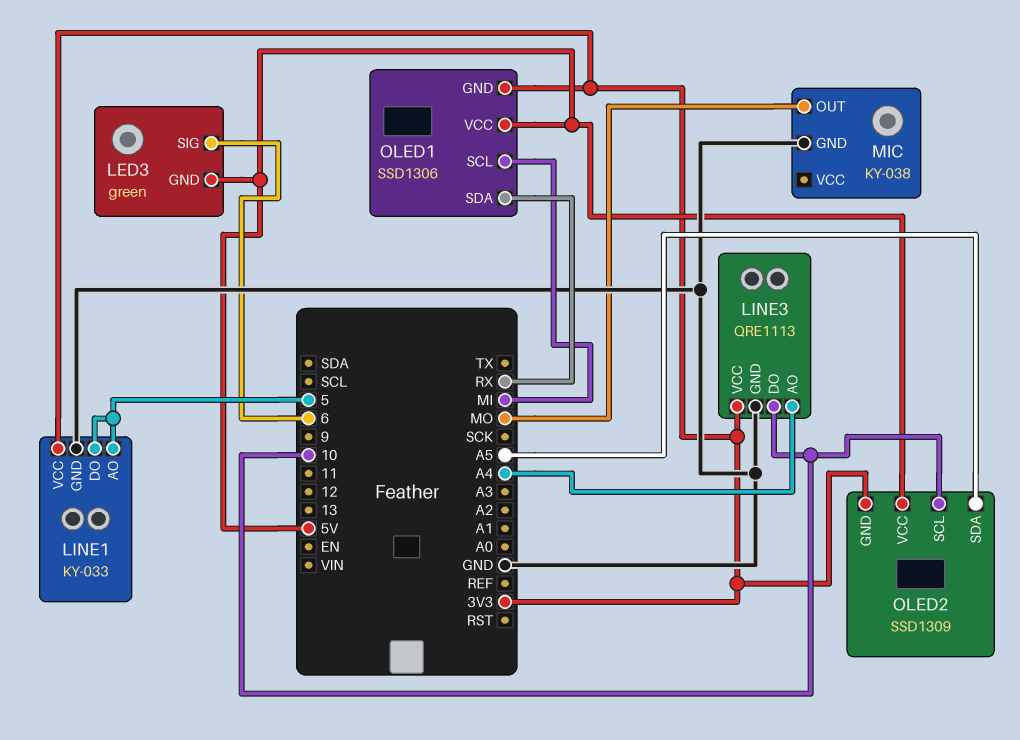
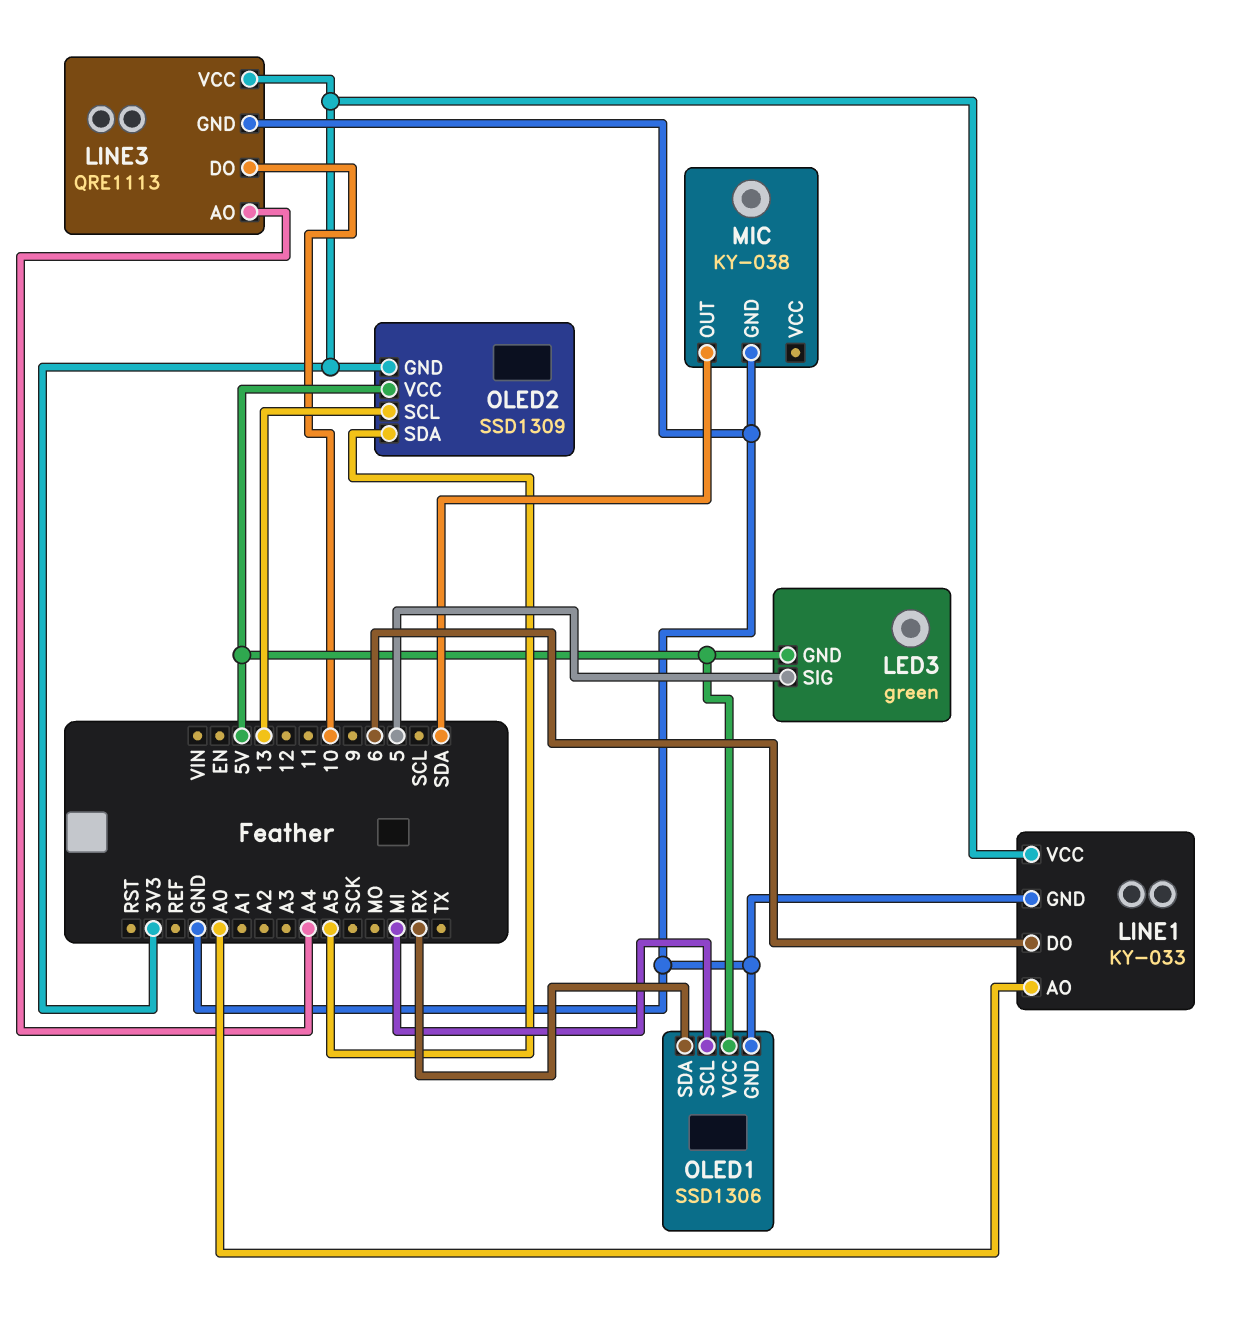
LED3 pin SIG: 6 -> 5
LINE1 pin AO: 5 -> A0
LINE1 pin DO: 5 -> 6
MIC pin OUT: MO -> SDA
OLED1 pin GND: 3V3 -> GND
OLED2 pin SCL: 10 -> 13

